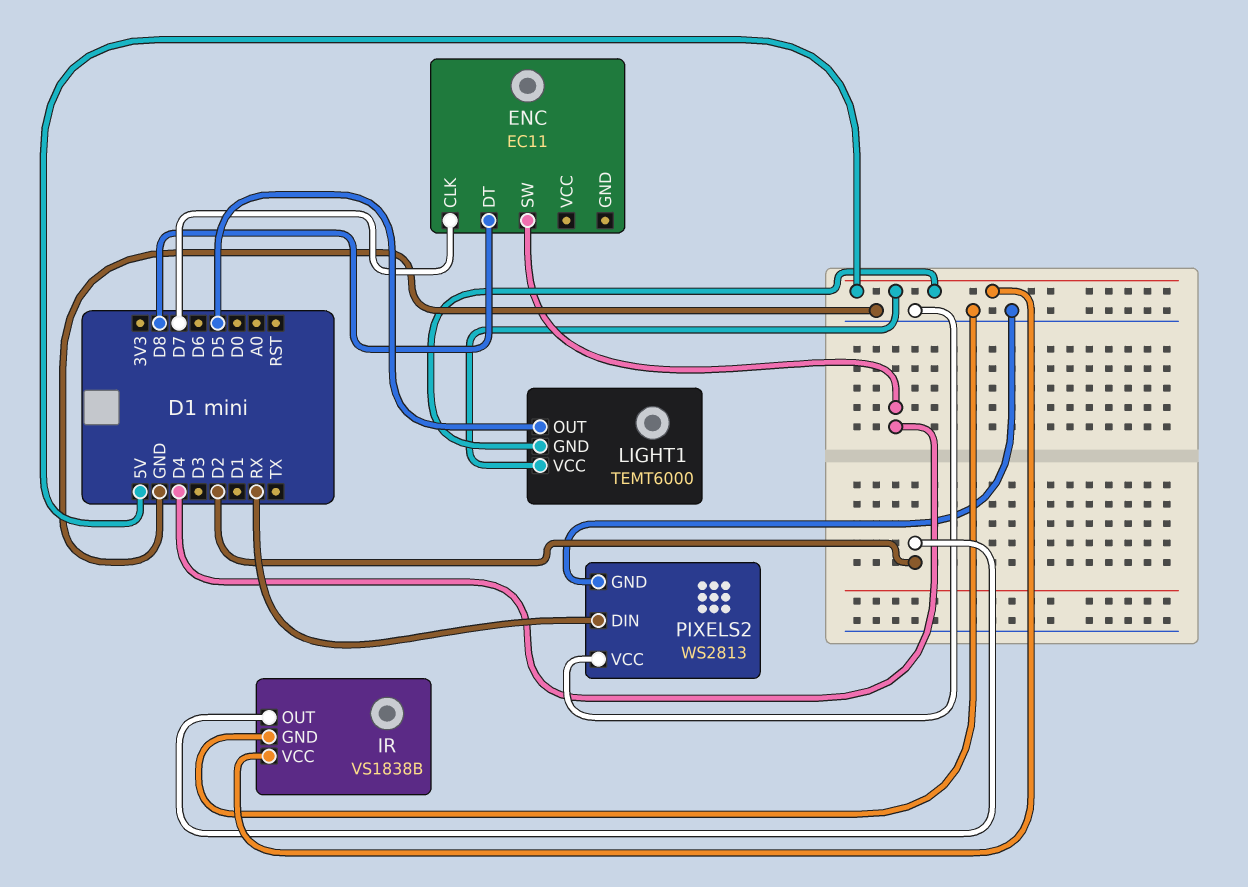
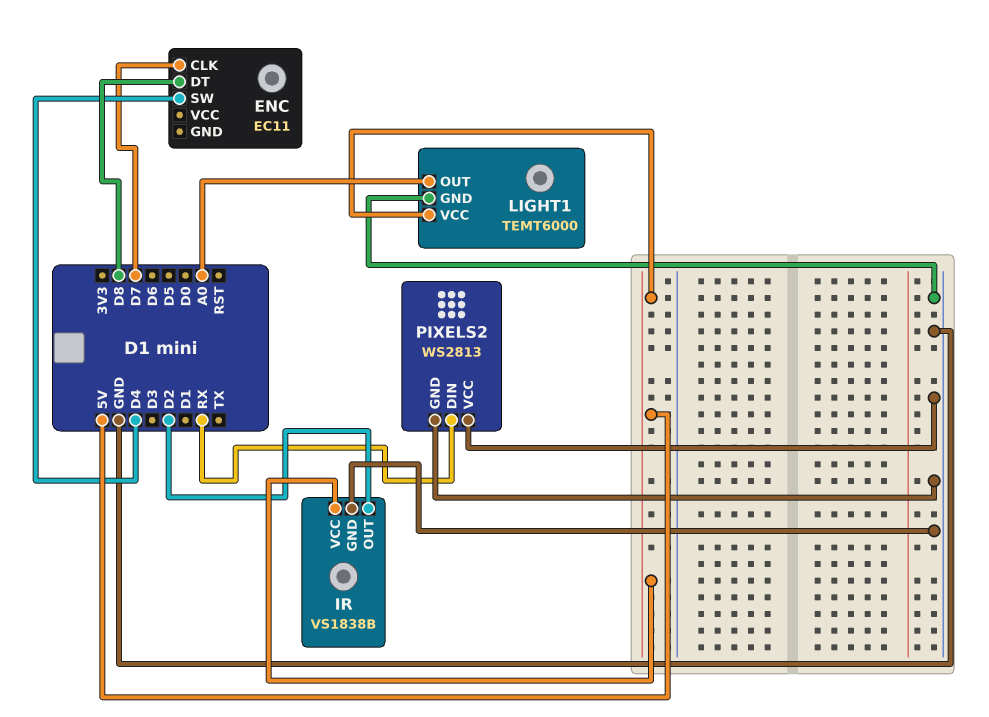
LIGHT1 pin GND: 5V -> GND
LIGHT1 pin OUT: D5 -> A0

